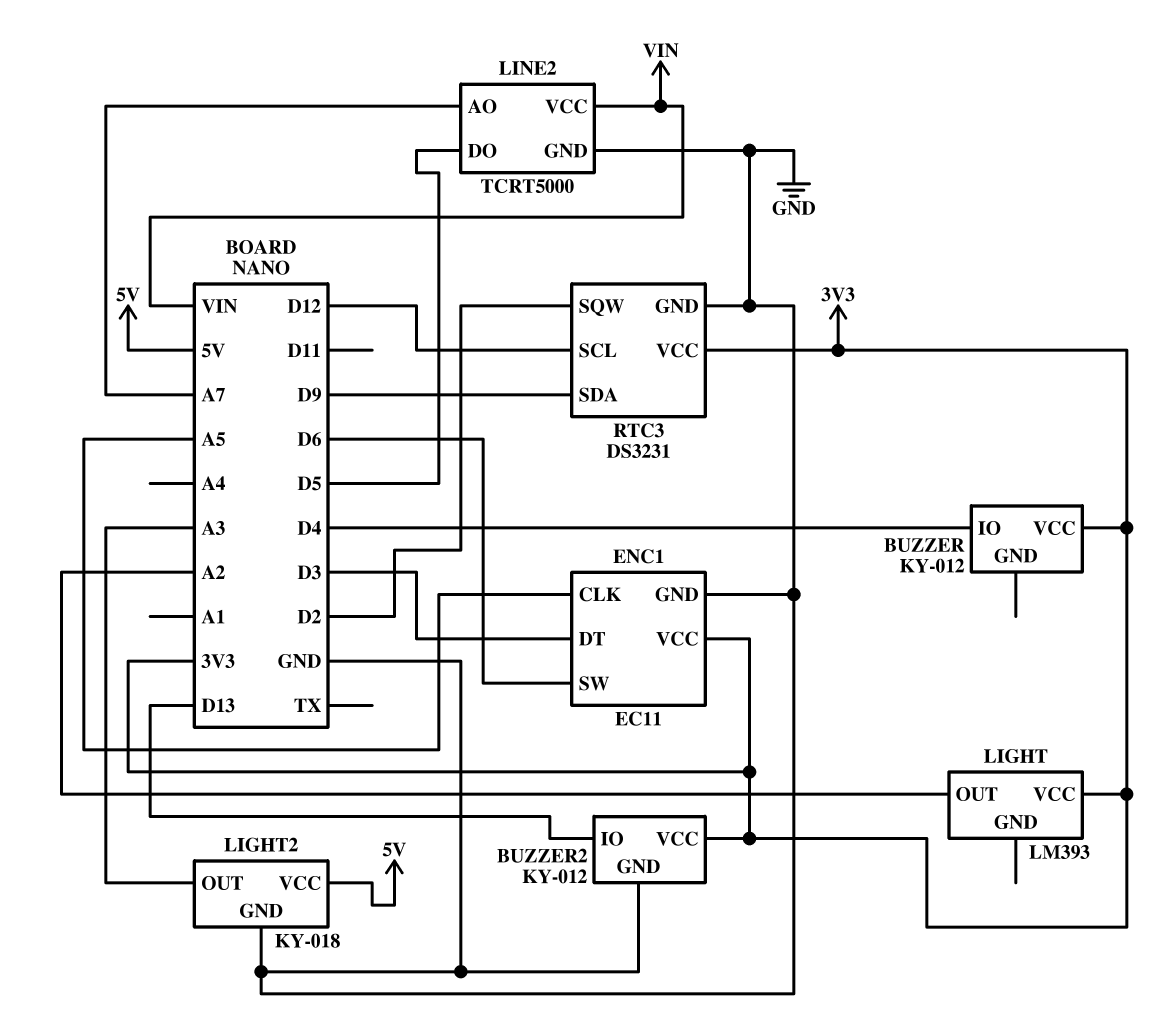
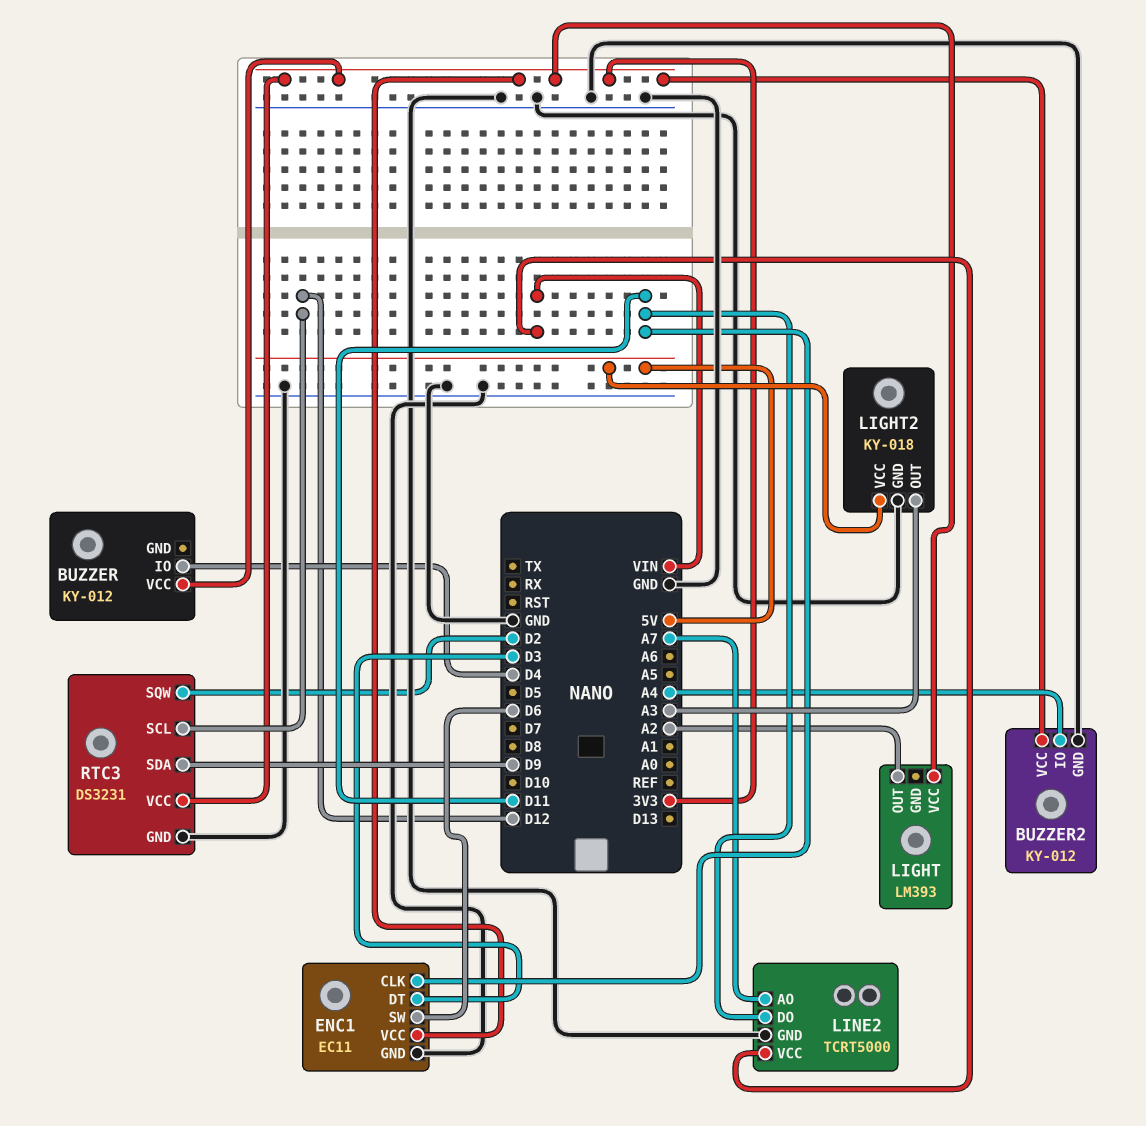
BUZZER2 pin IO: D13 -> A4
ENC1 pin CLK: A5 -> D11
LINE2 pin DO: D5 -> D11

